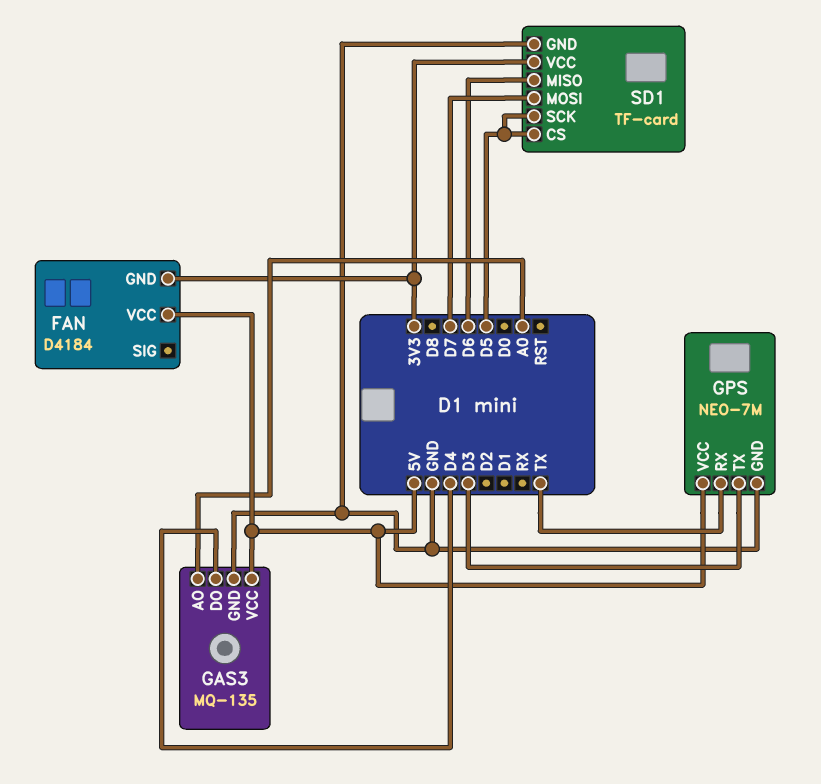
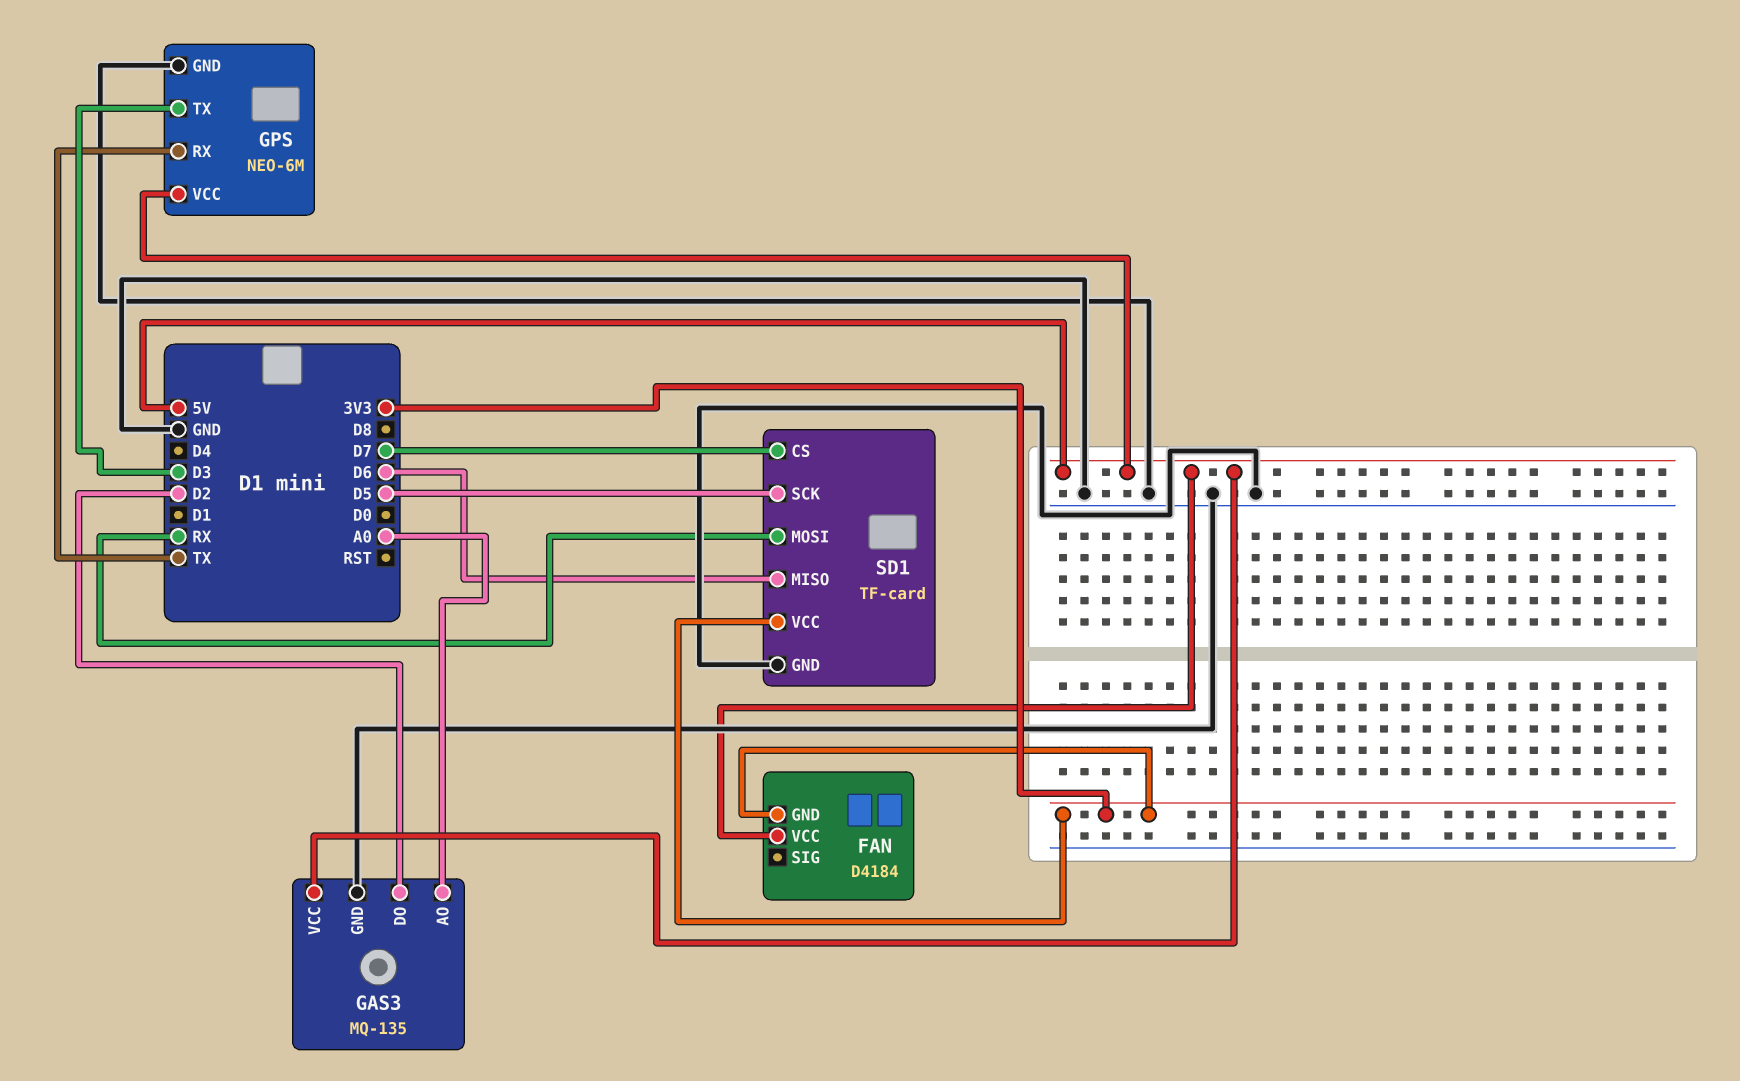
GAS3 pin DO: D4 -> D2
GPS: NEO-7M -> NEO-6M
SD1 pin CS: D5 -> D7
SD1 pin MOSI: D7 -> RX

